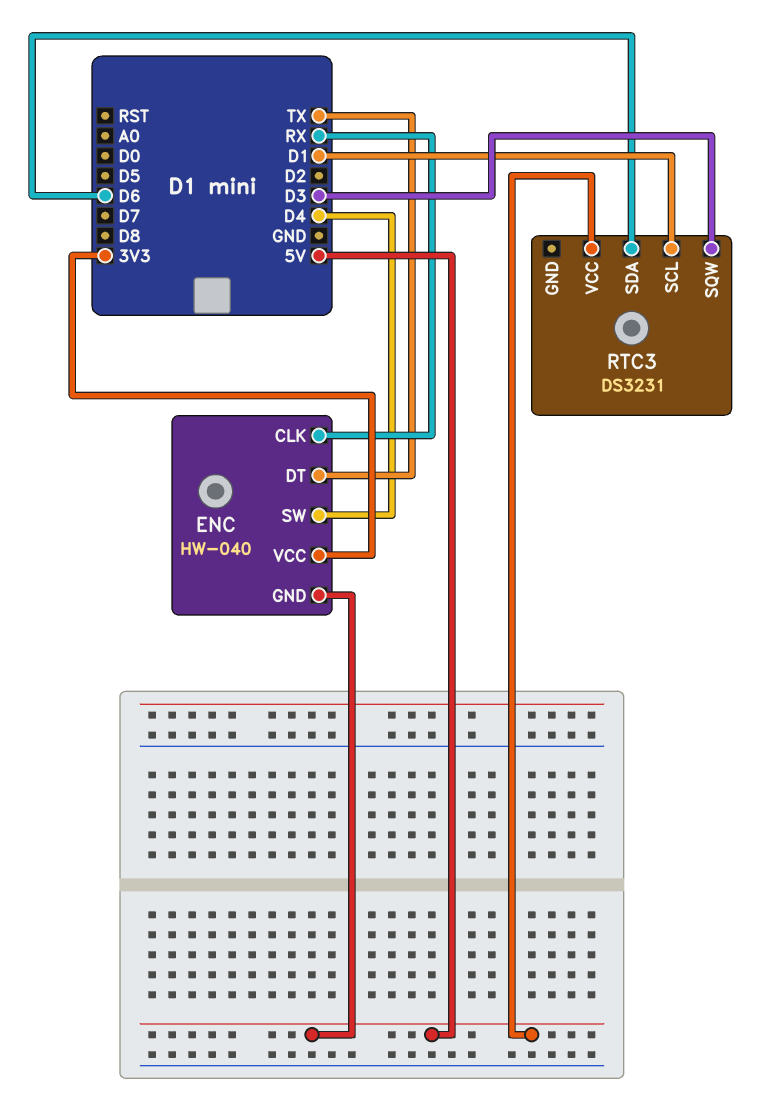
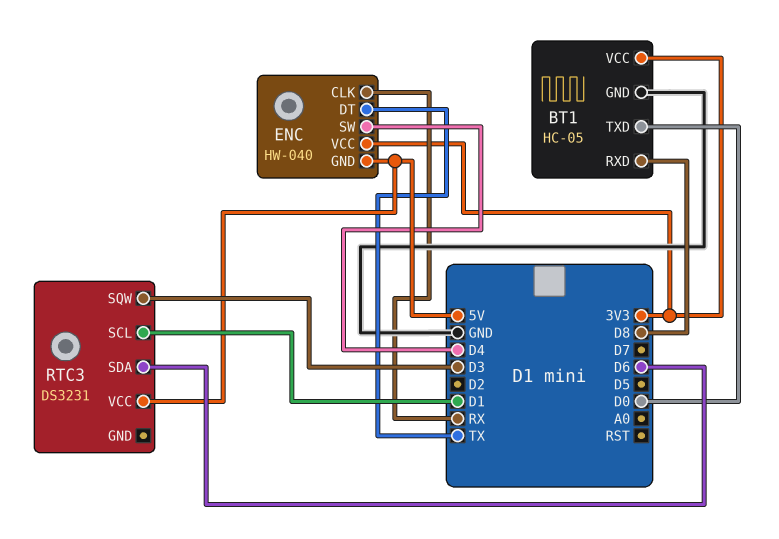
BT1: none -> HC-05
BT1 pin GND: none -> GND
BT1 pin RXD: none -> D8
BT1 pin TXD: none -> D0
BT1 pin VCC: none -> 3V3

